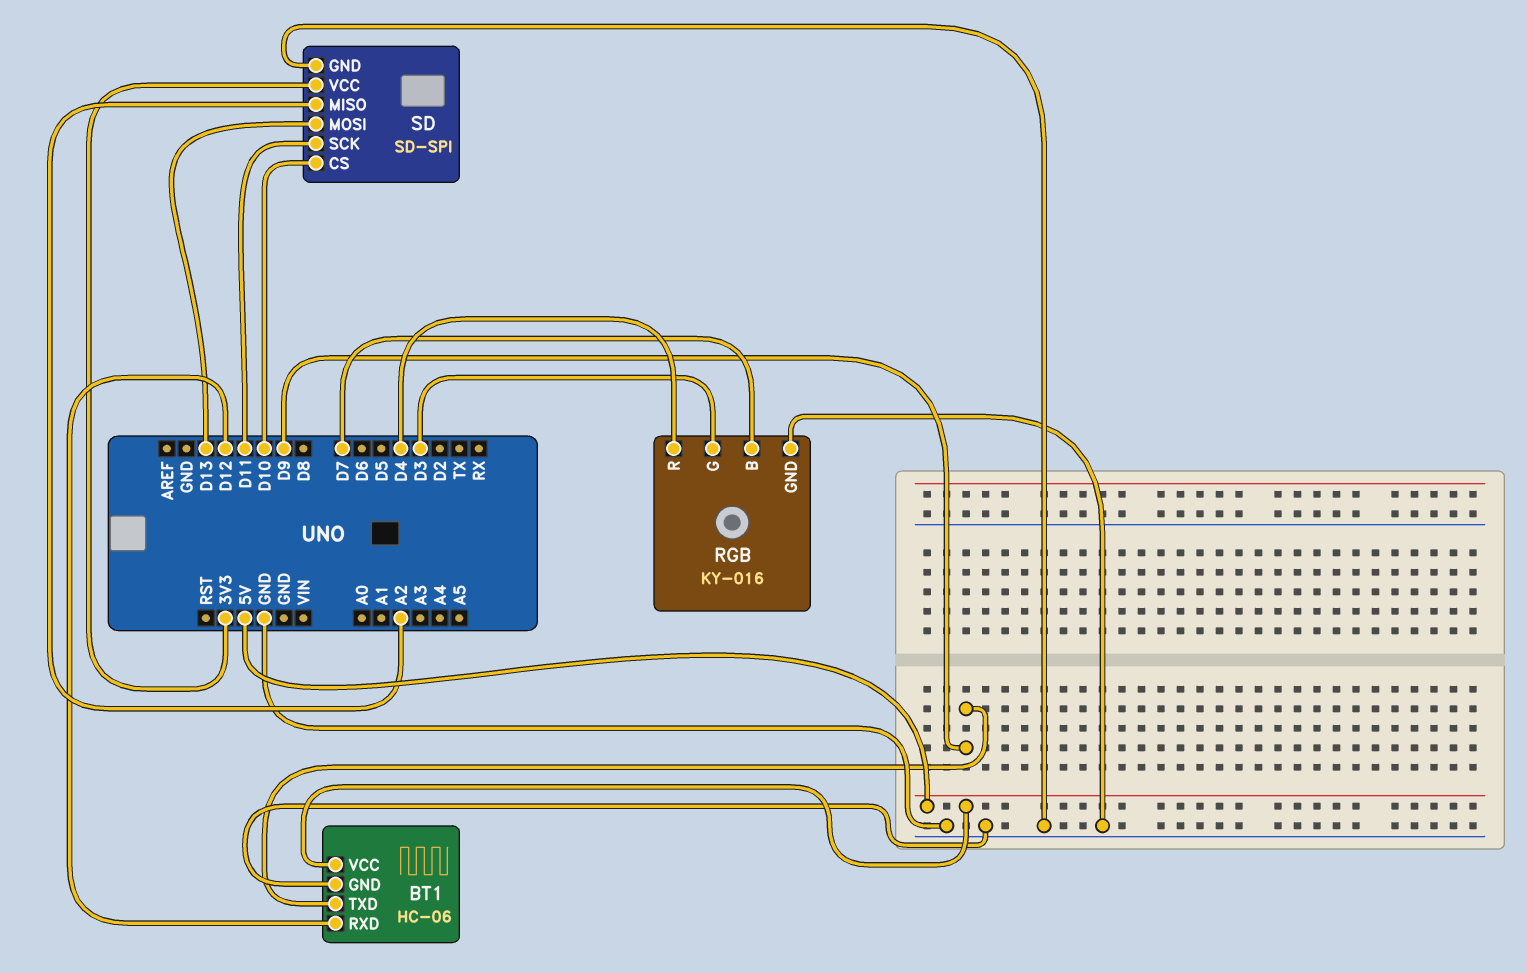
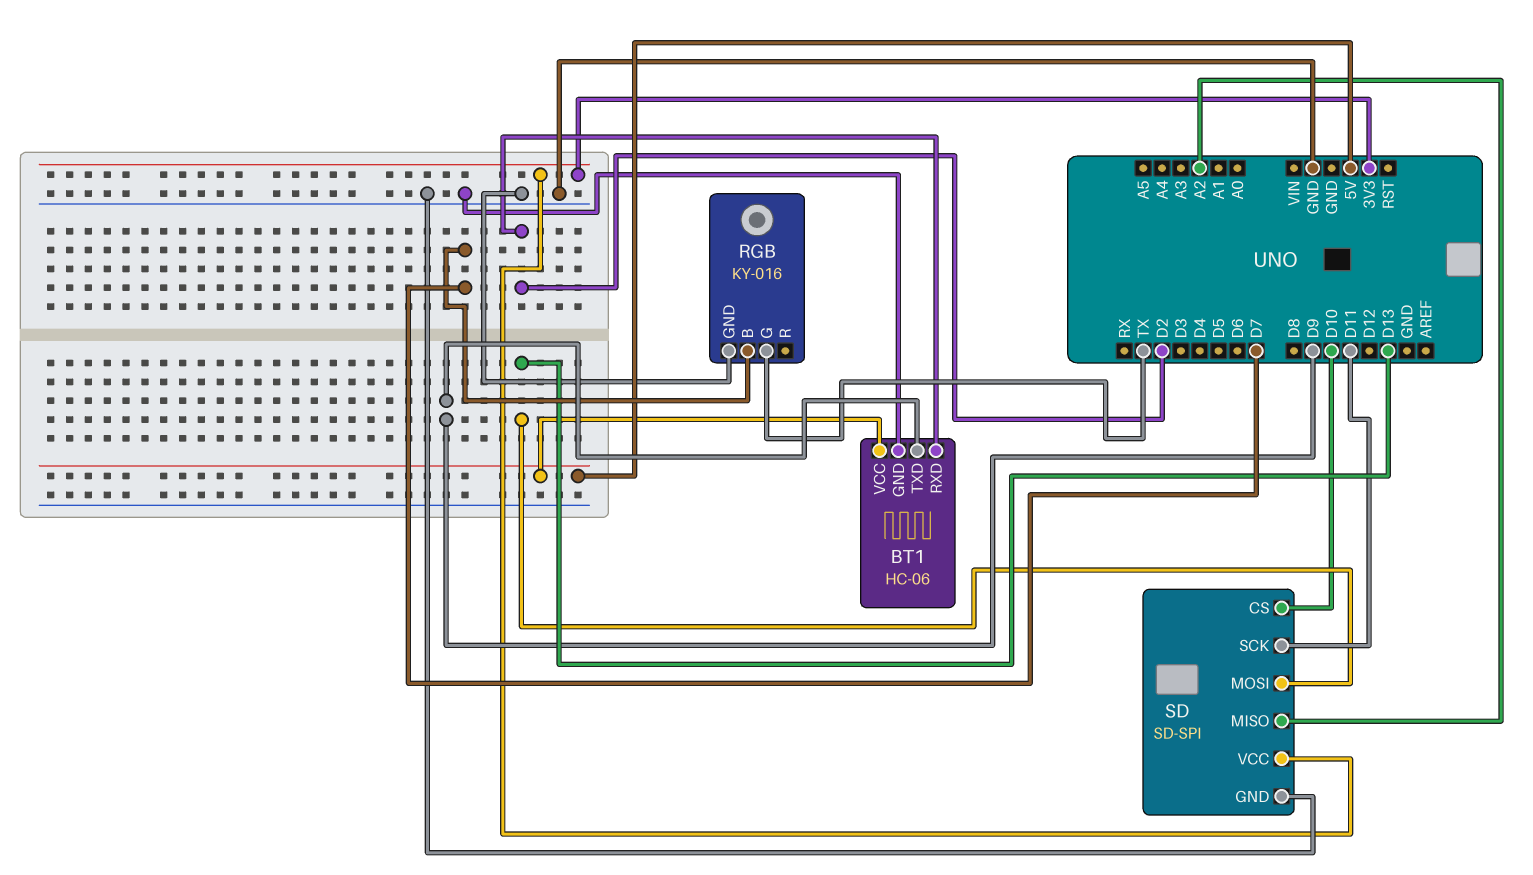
BT1 pin RXD: D12 -> D2
RGB pin G: D3 -> TX
RGB pin R: D4 -> none

